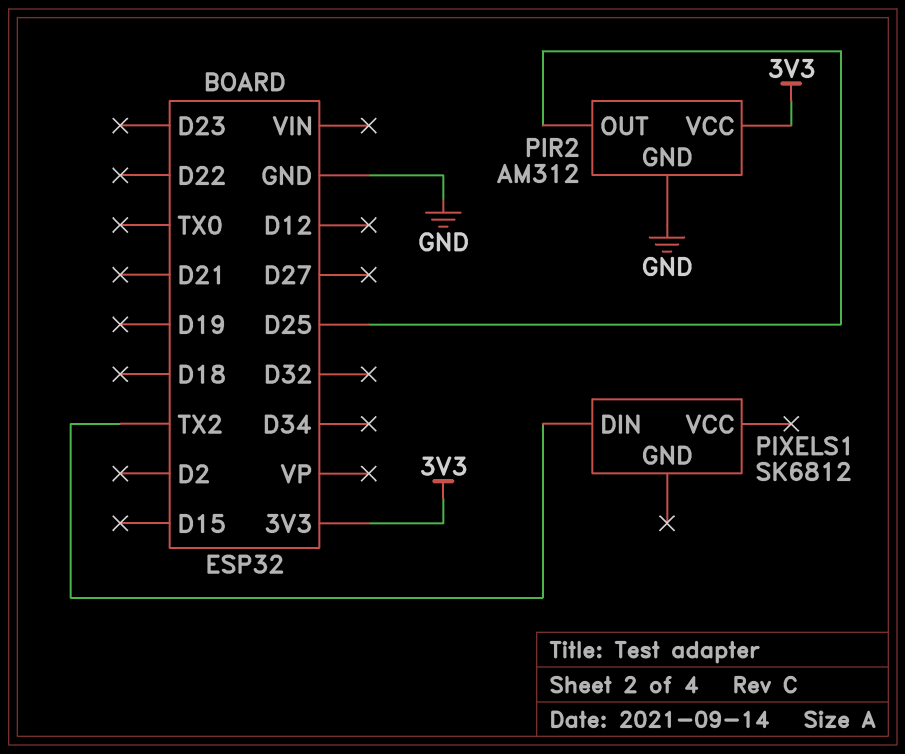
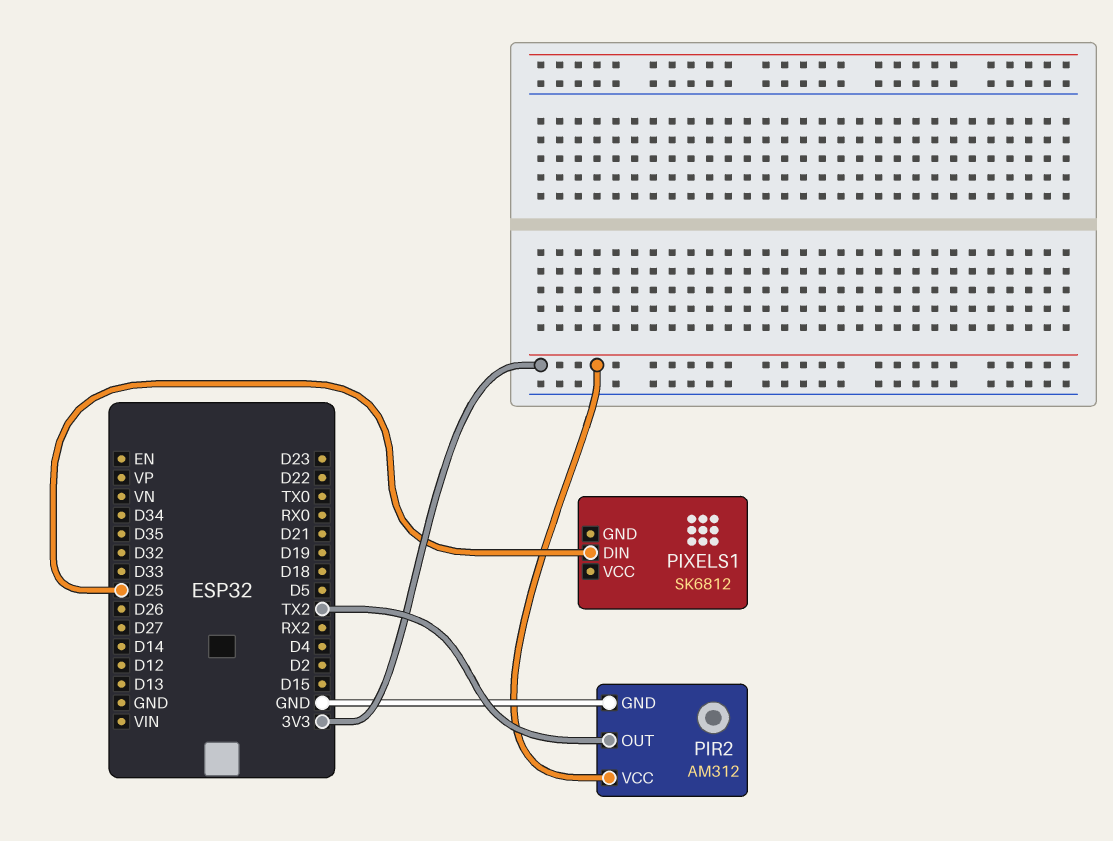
PIR2 pin OUT: D25 -> TX2
PIXELS1 pin DIN: TX2 -> D25

